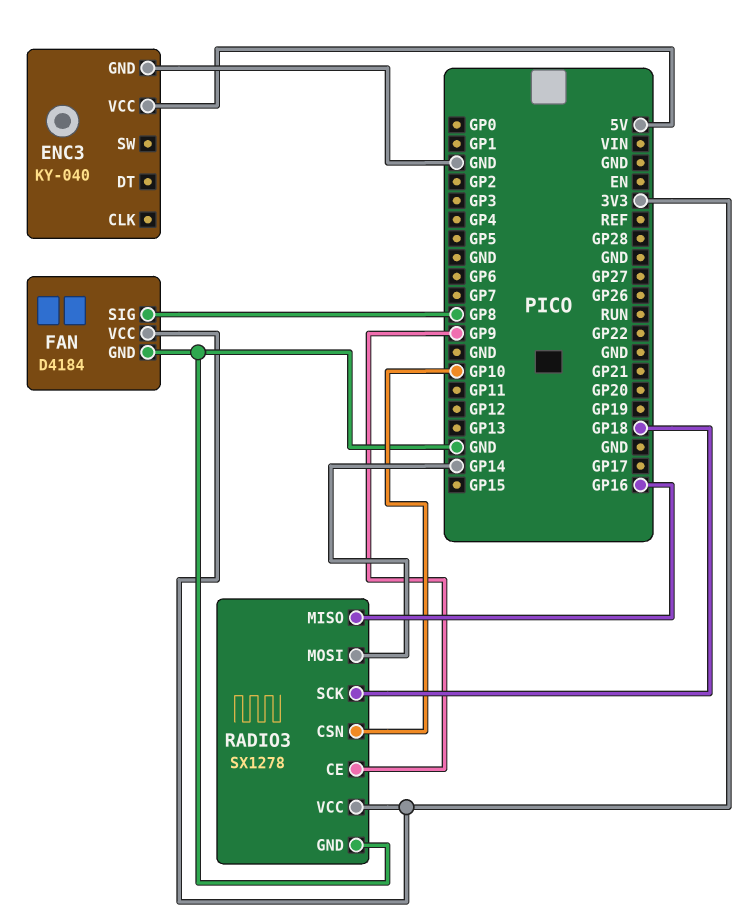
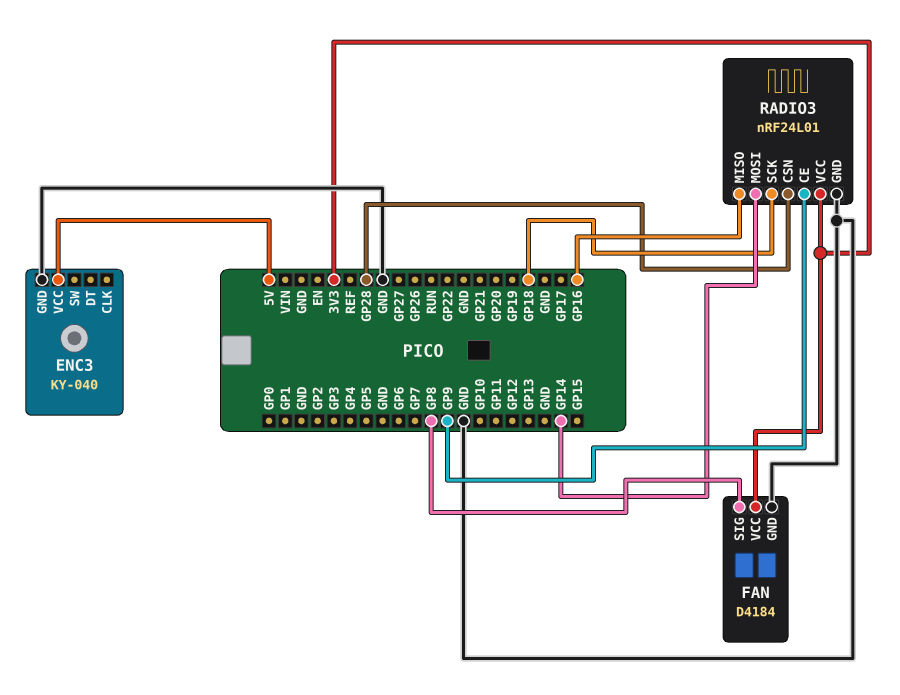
RADIO3: SX1278 -> nRF24L01
RADIO3 pin CSN: GP10 -> GP28

